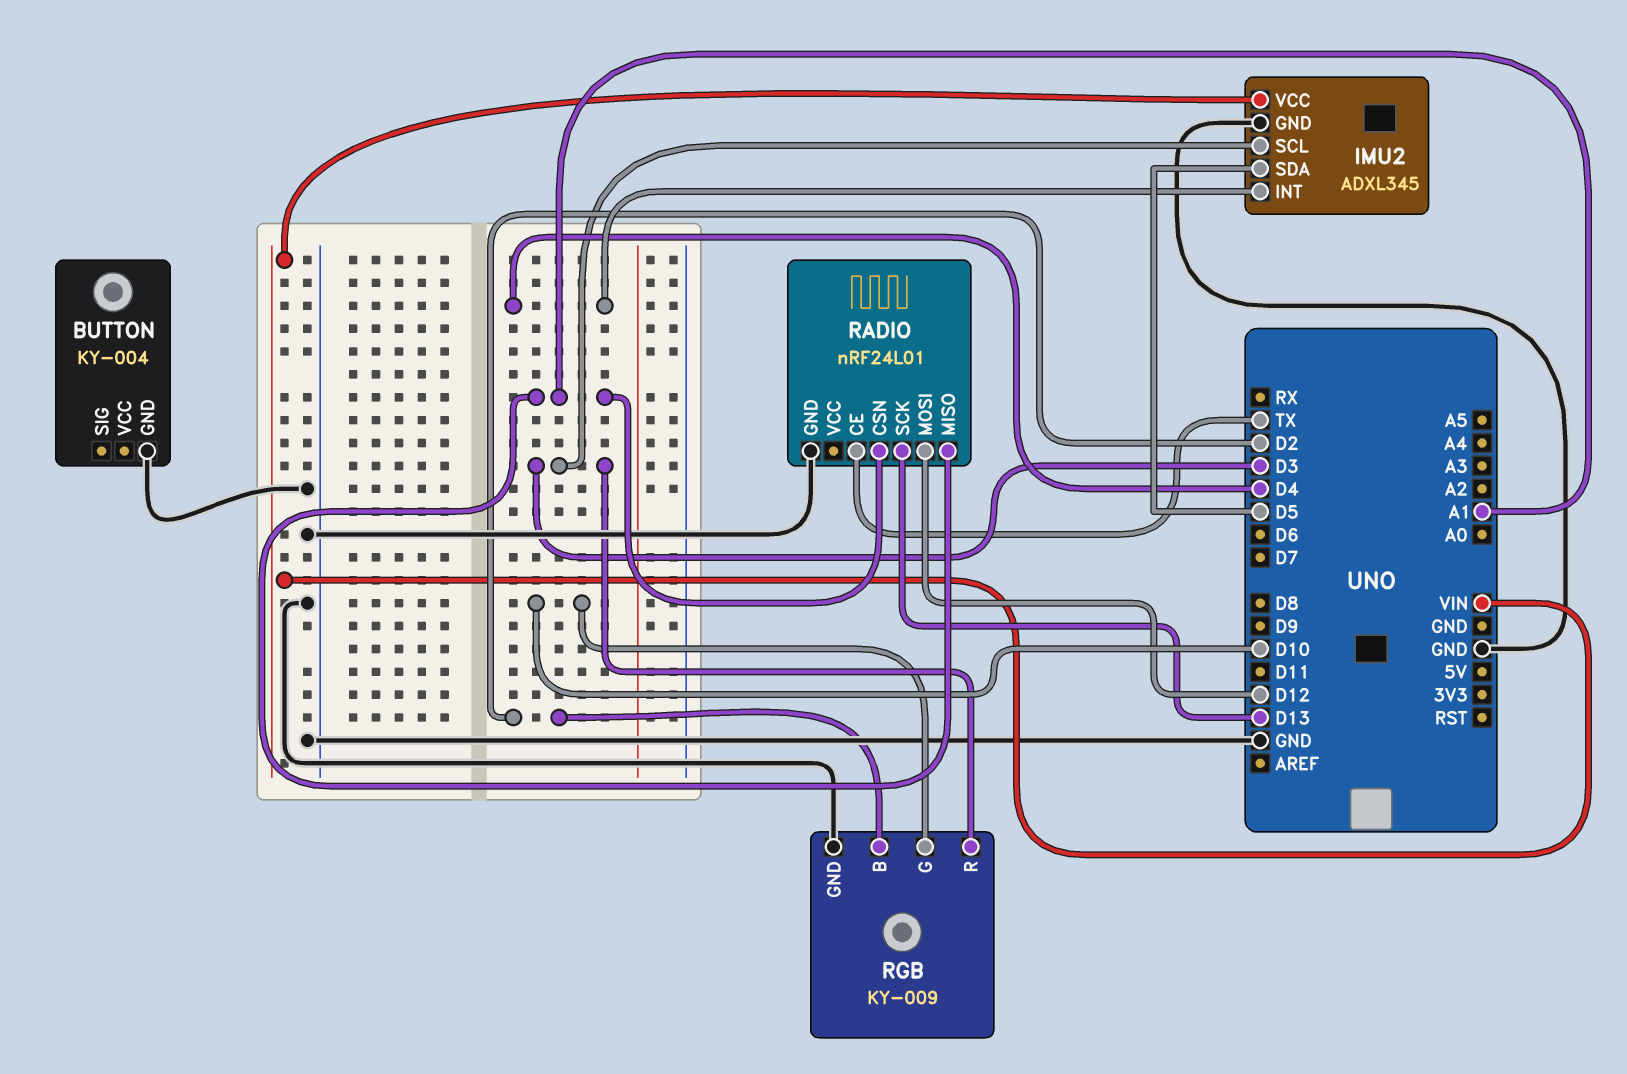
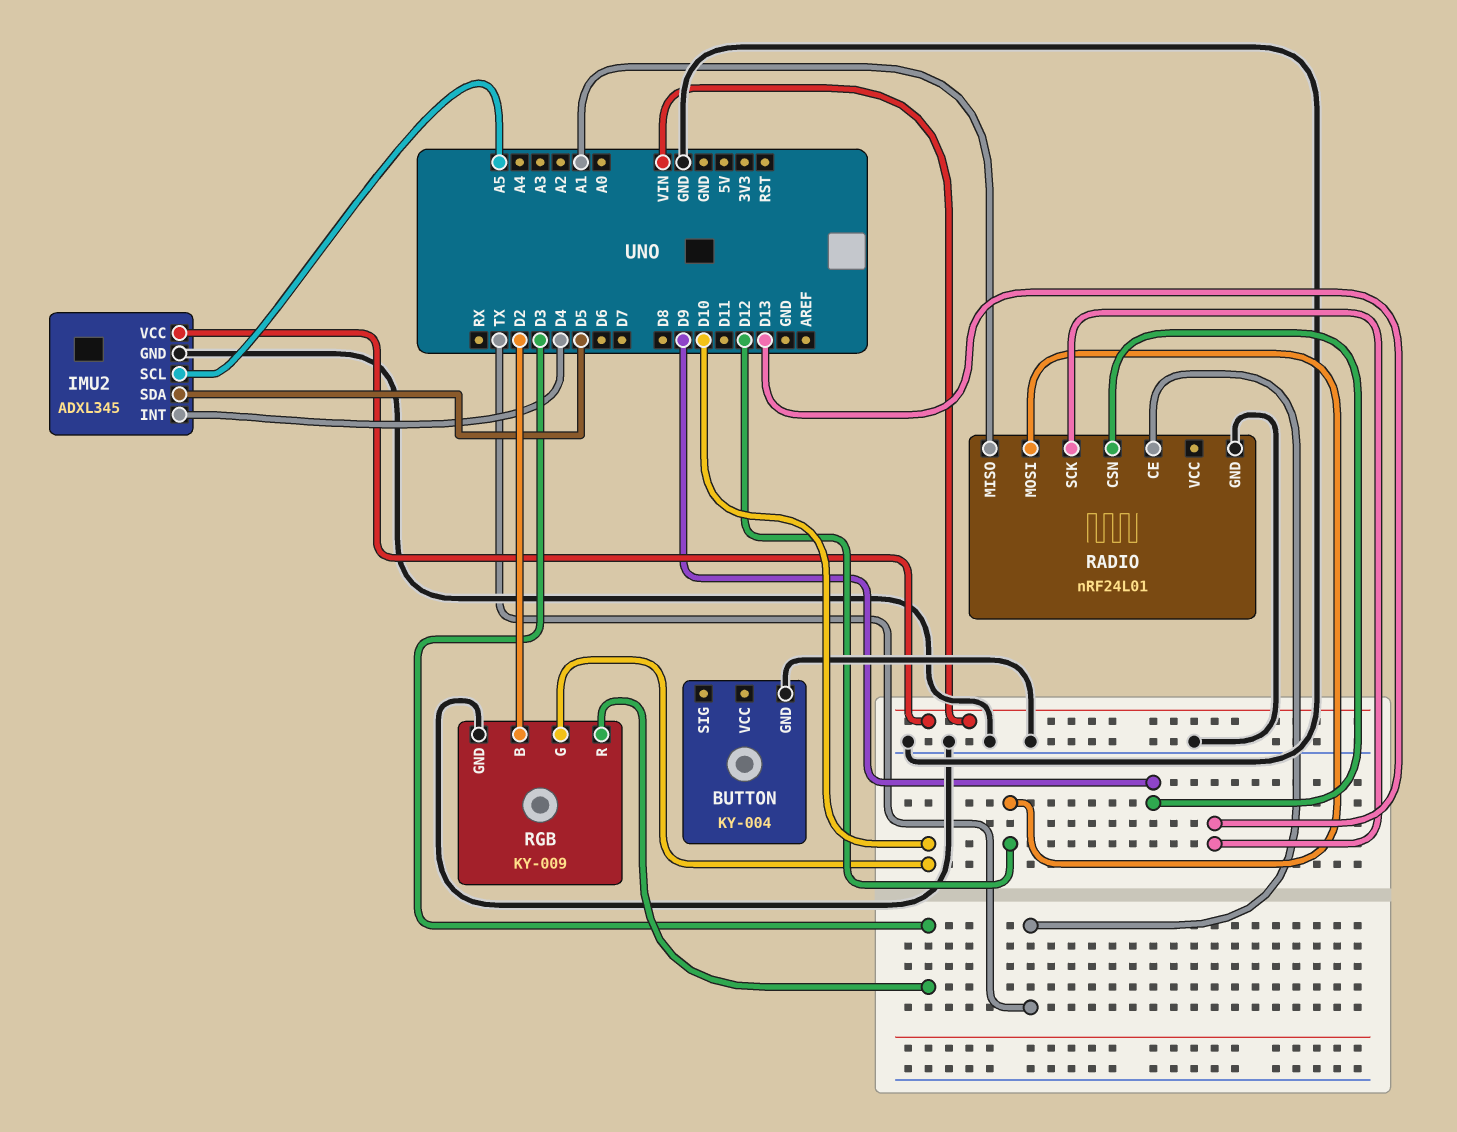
IMU2 pin SCL: D3 -> A5
RADIO pin CSN: A1 -> D9

